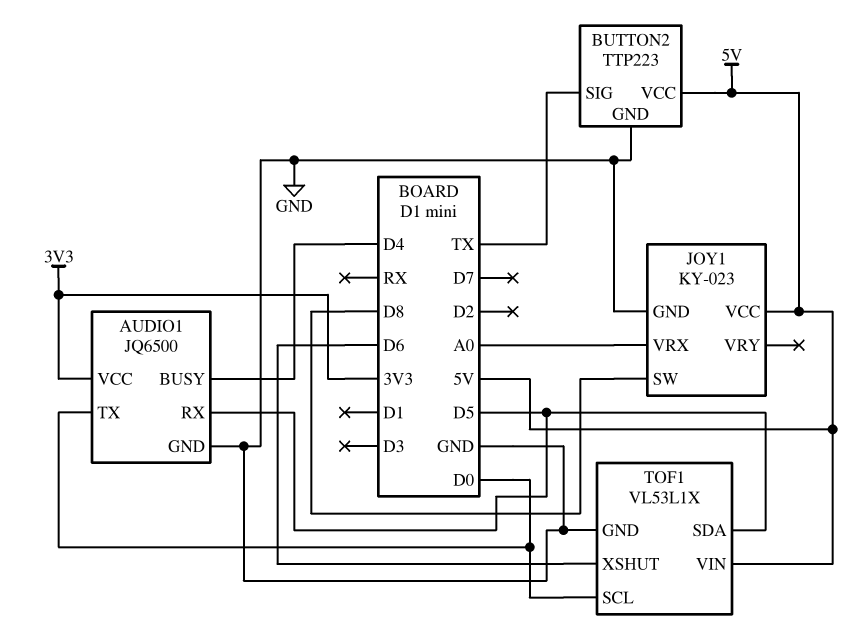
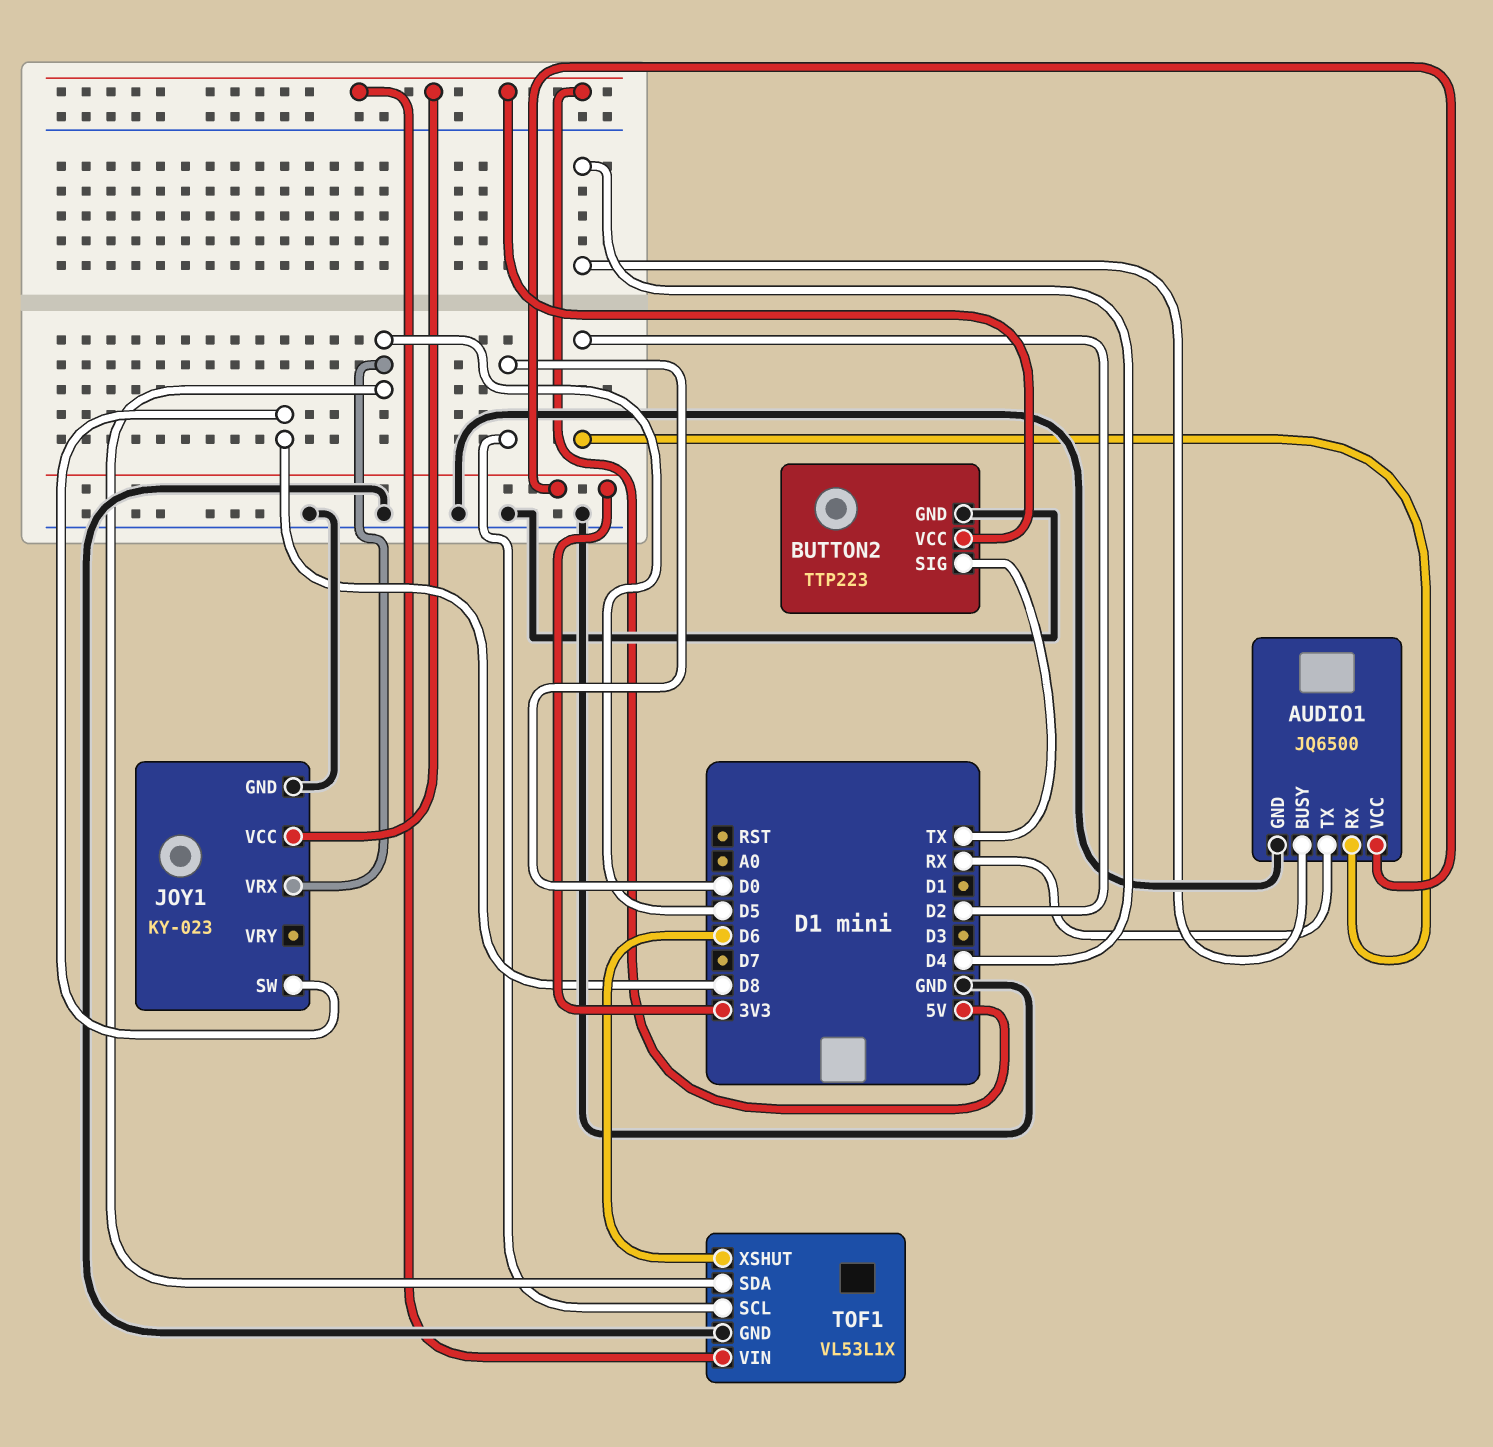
AUDIO1 pin RX: D5 -> D2
AUDIO1 pin TX: D0 -> RX
JOY1 pin VRX: A0 -> D5

